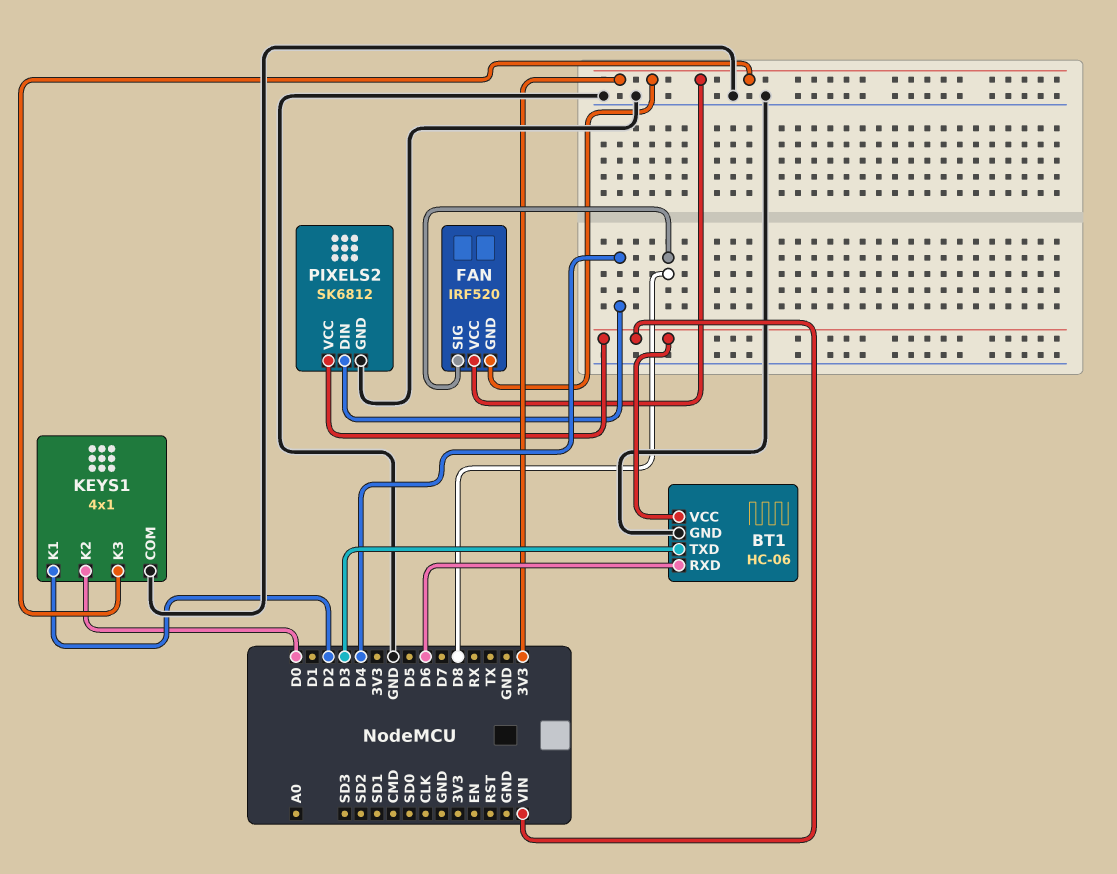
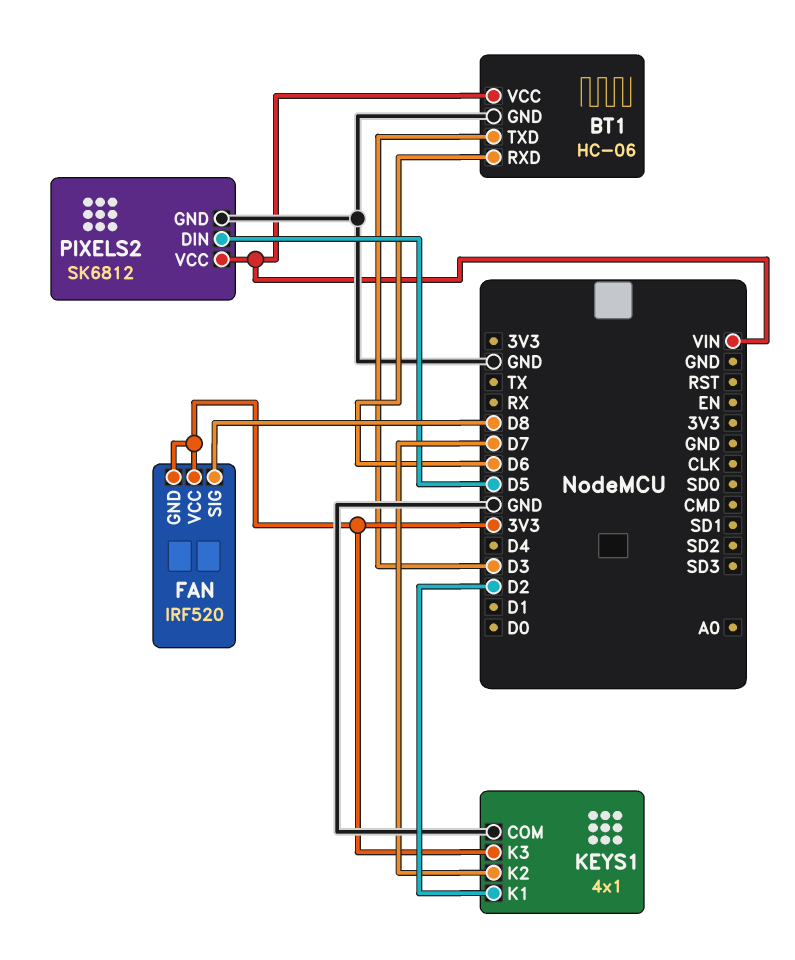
KEYS1 pin K2: D0 -> D7
PIXELS2 pin DIN: D4 -> D5

